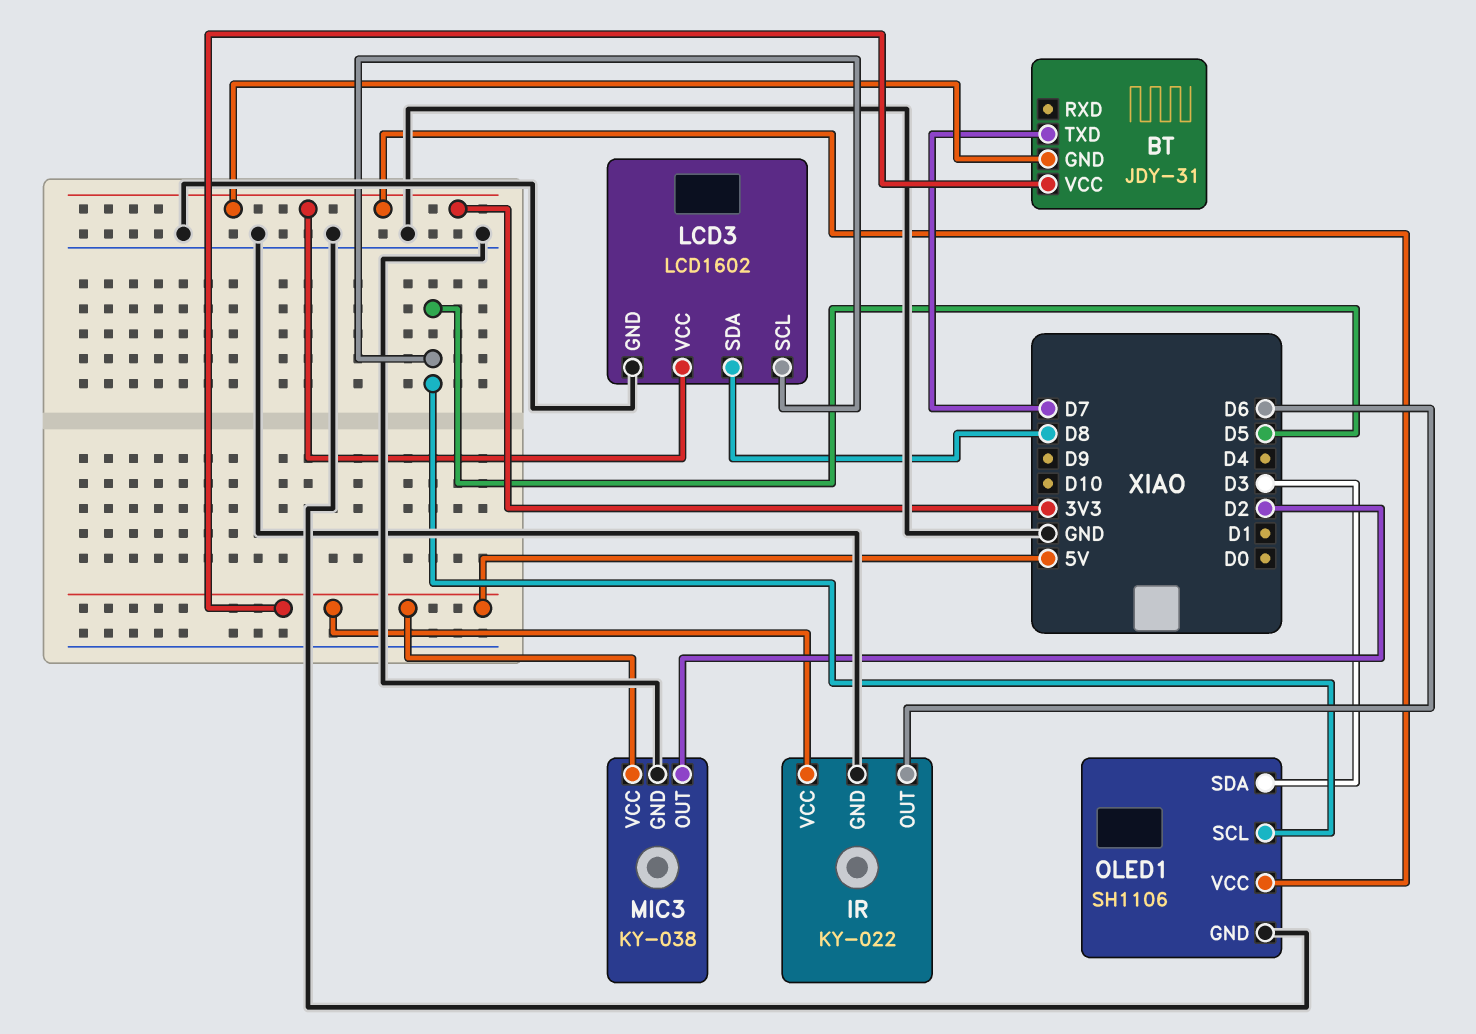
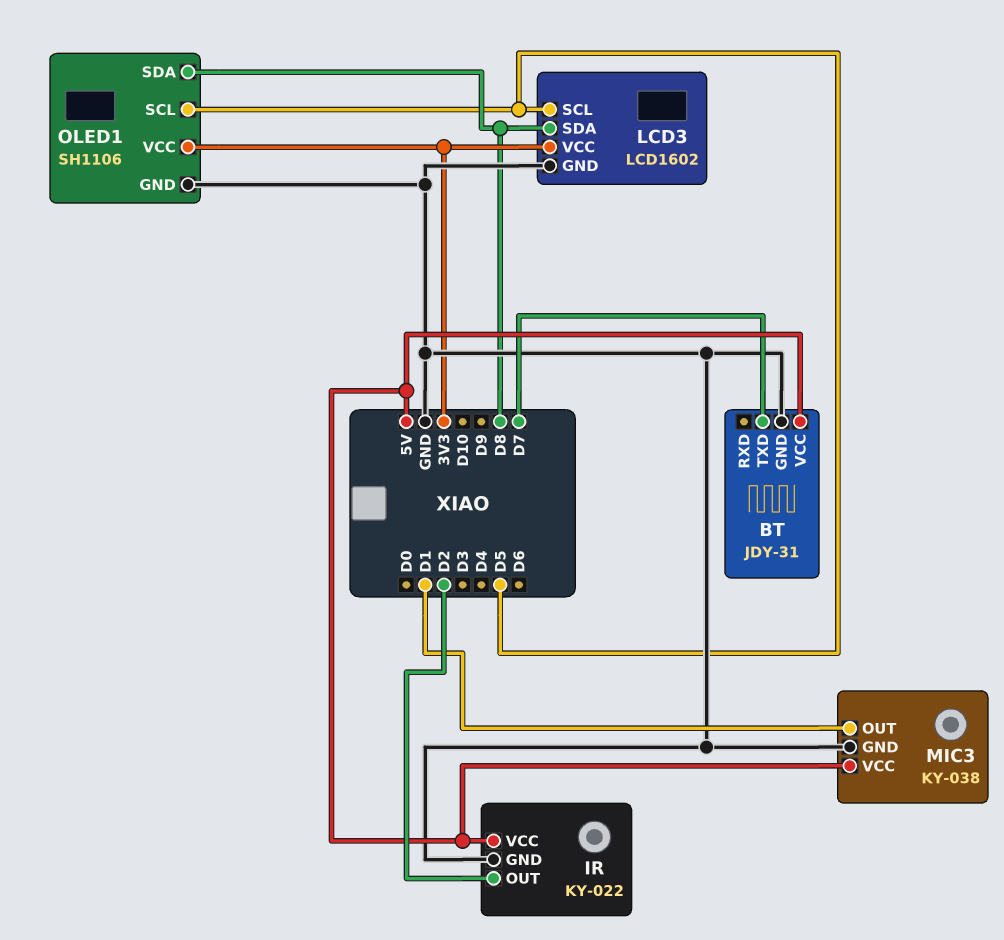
BT pin GND: 3V3 -> GND
IR pin OUT: D6 -> D2
MIC3 pin OUT: D2 -> D1
OLED1 pin SDA: D3 -> D8

